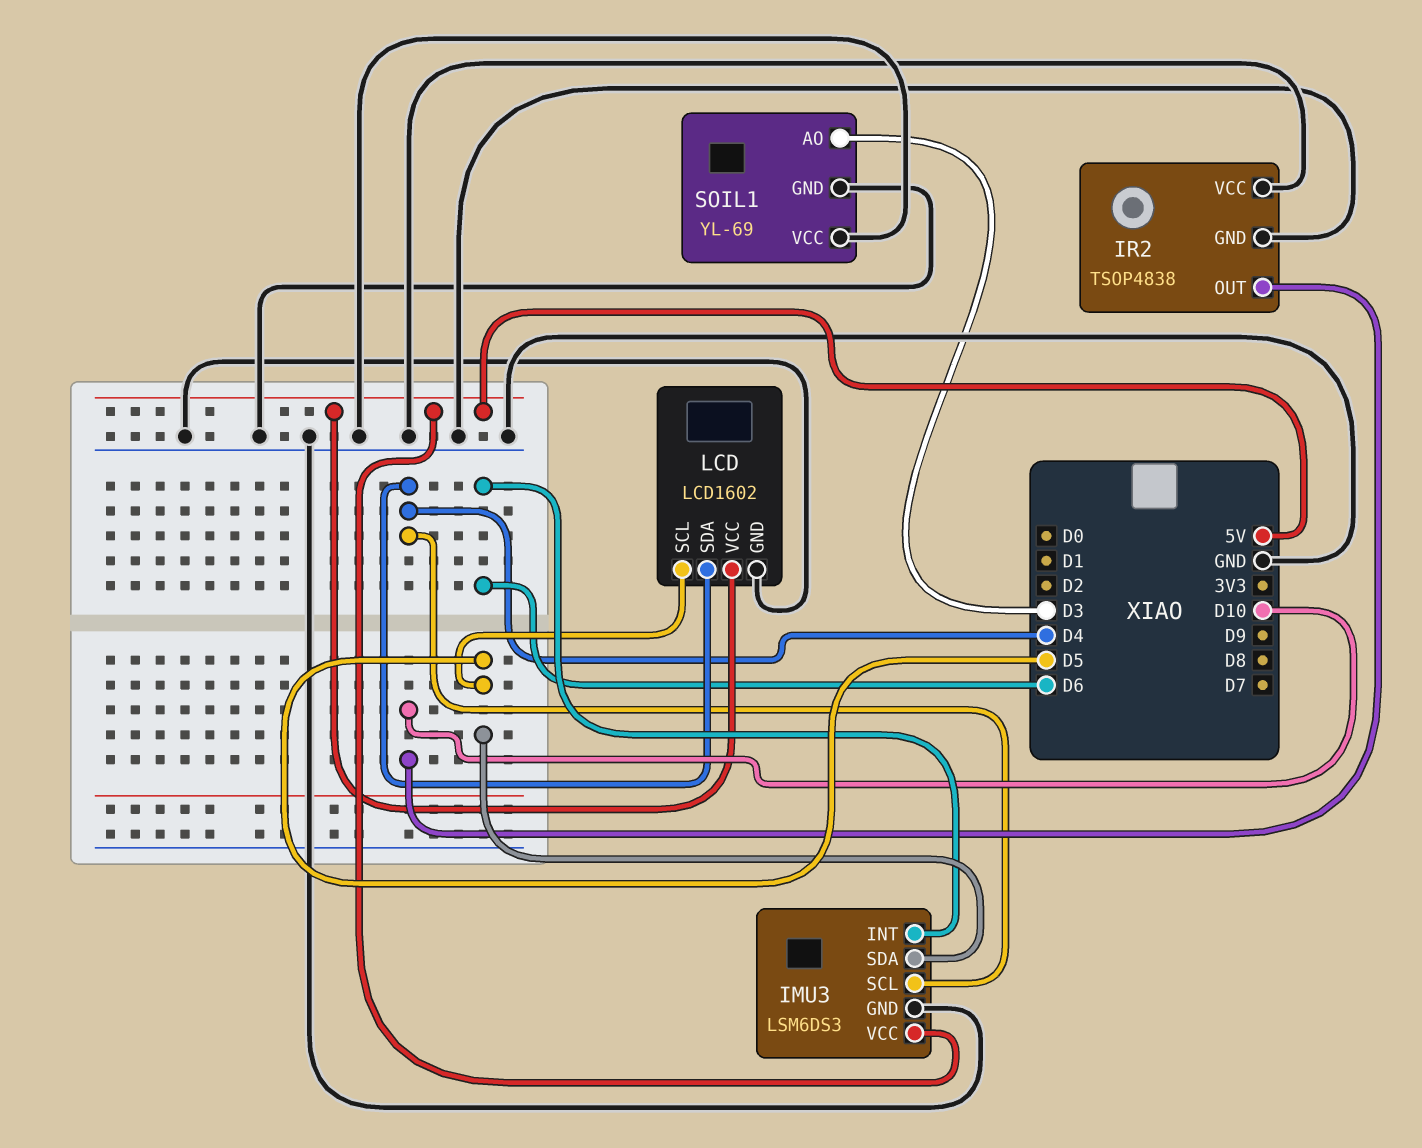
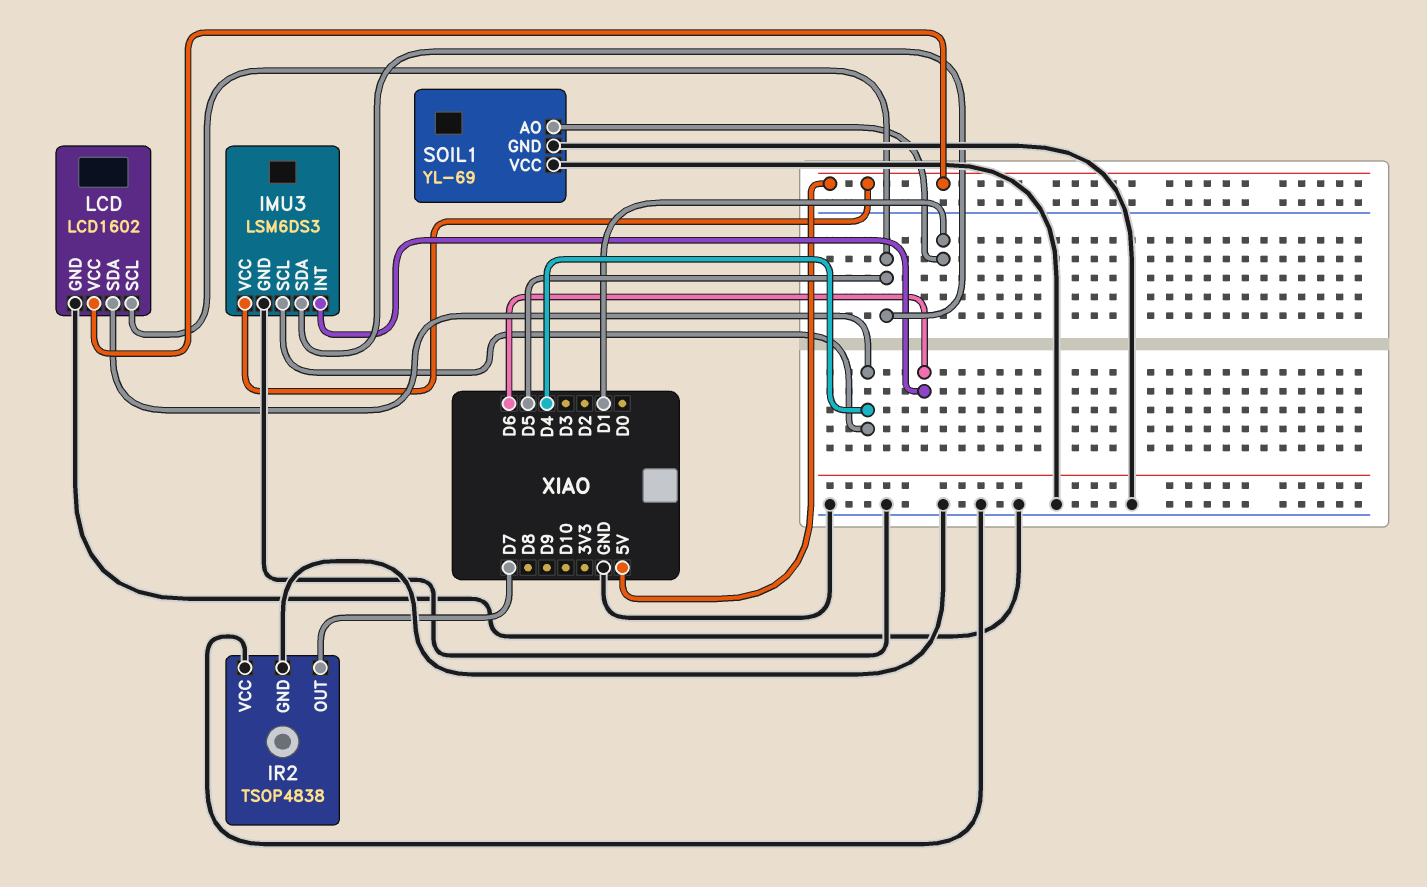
IR2 pin OUT: D10 -> D7
SOIL1 pin AO: D3 -> D1

